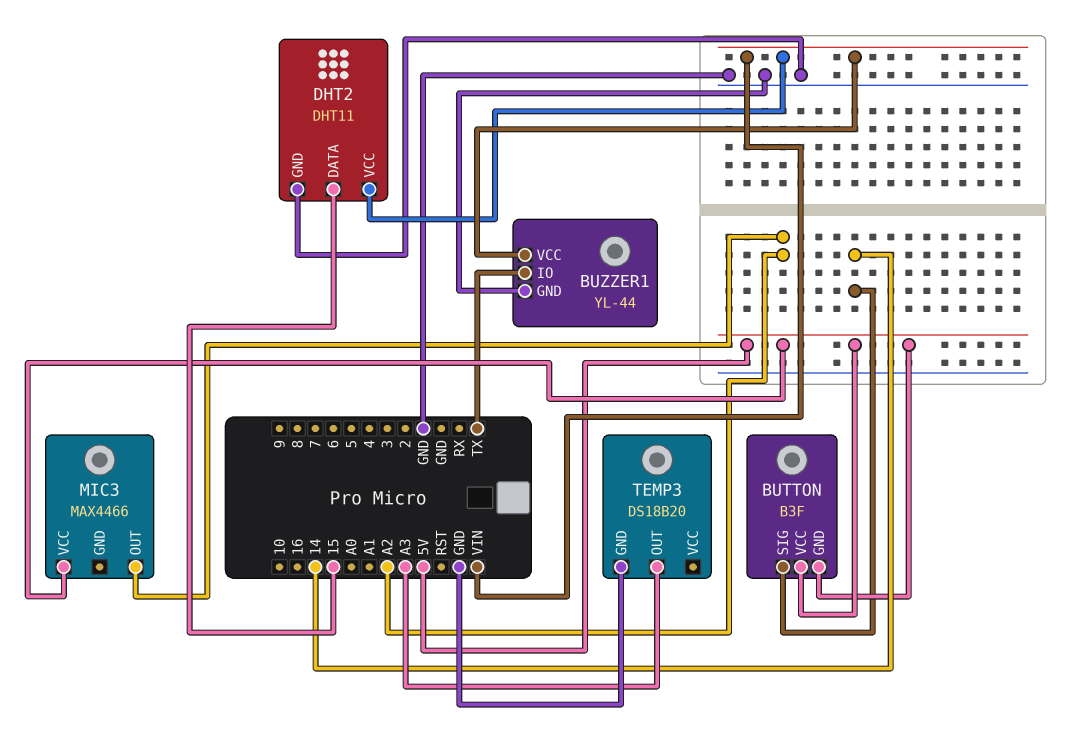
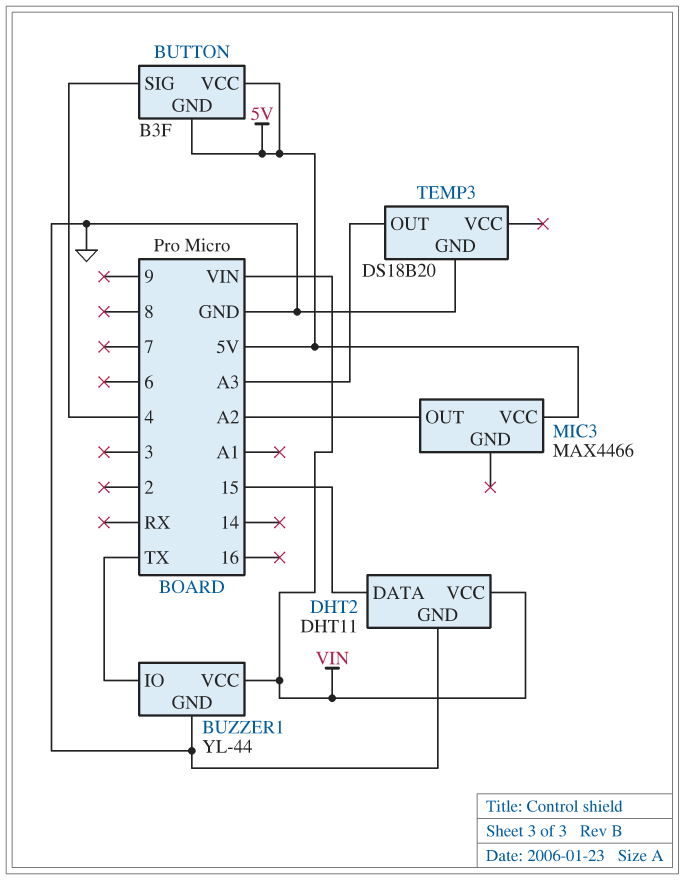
BUTTON pin SIG: 14 -> 4

